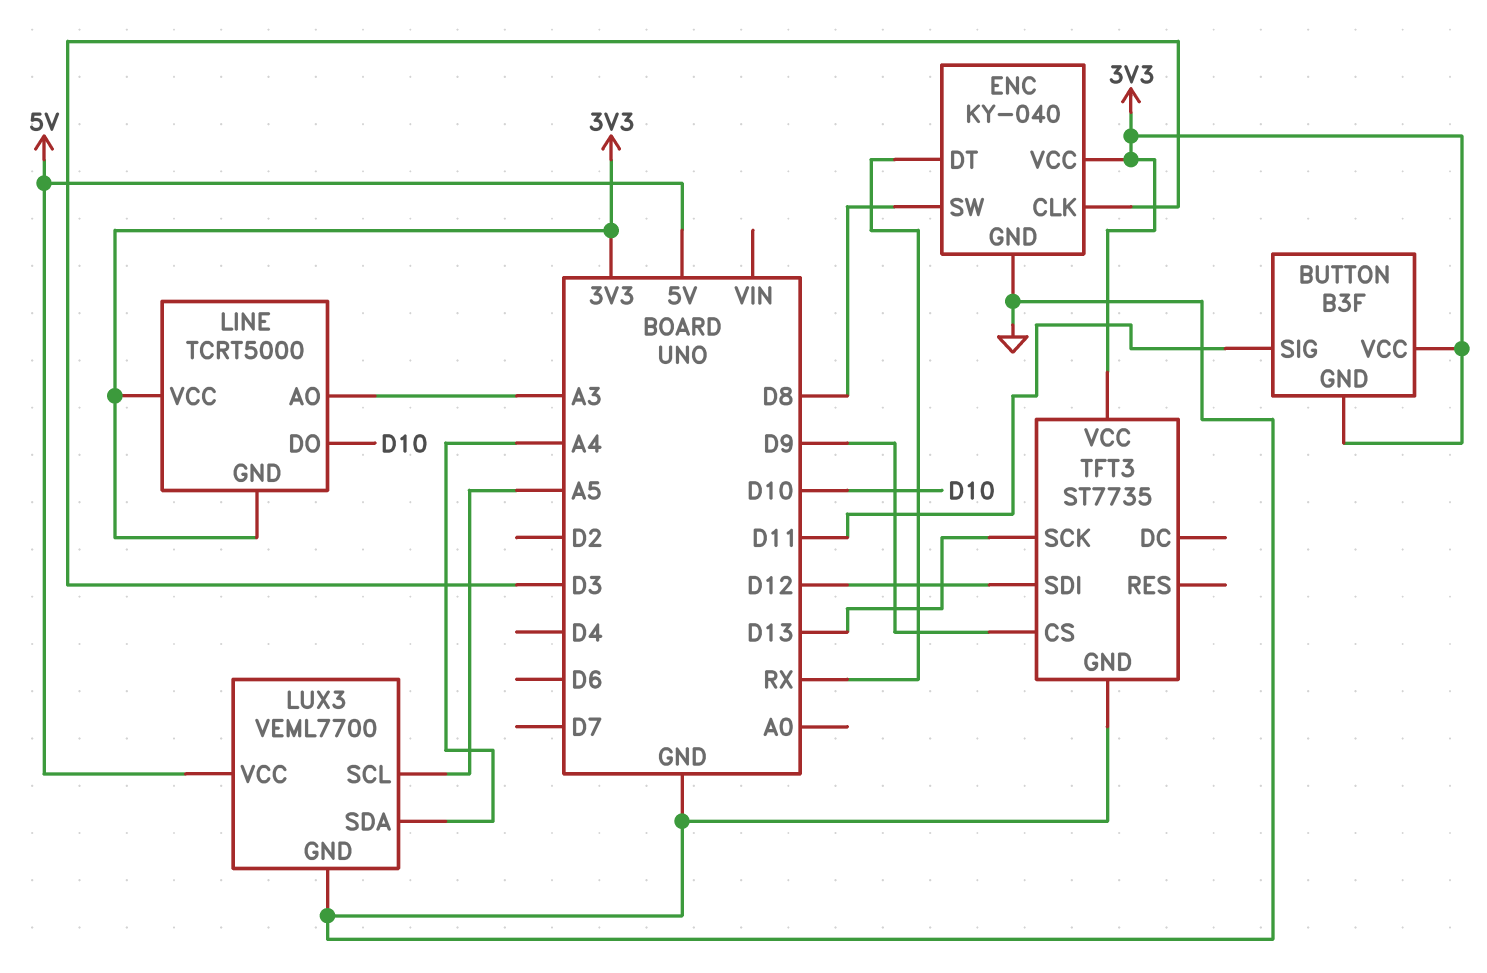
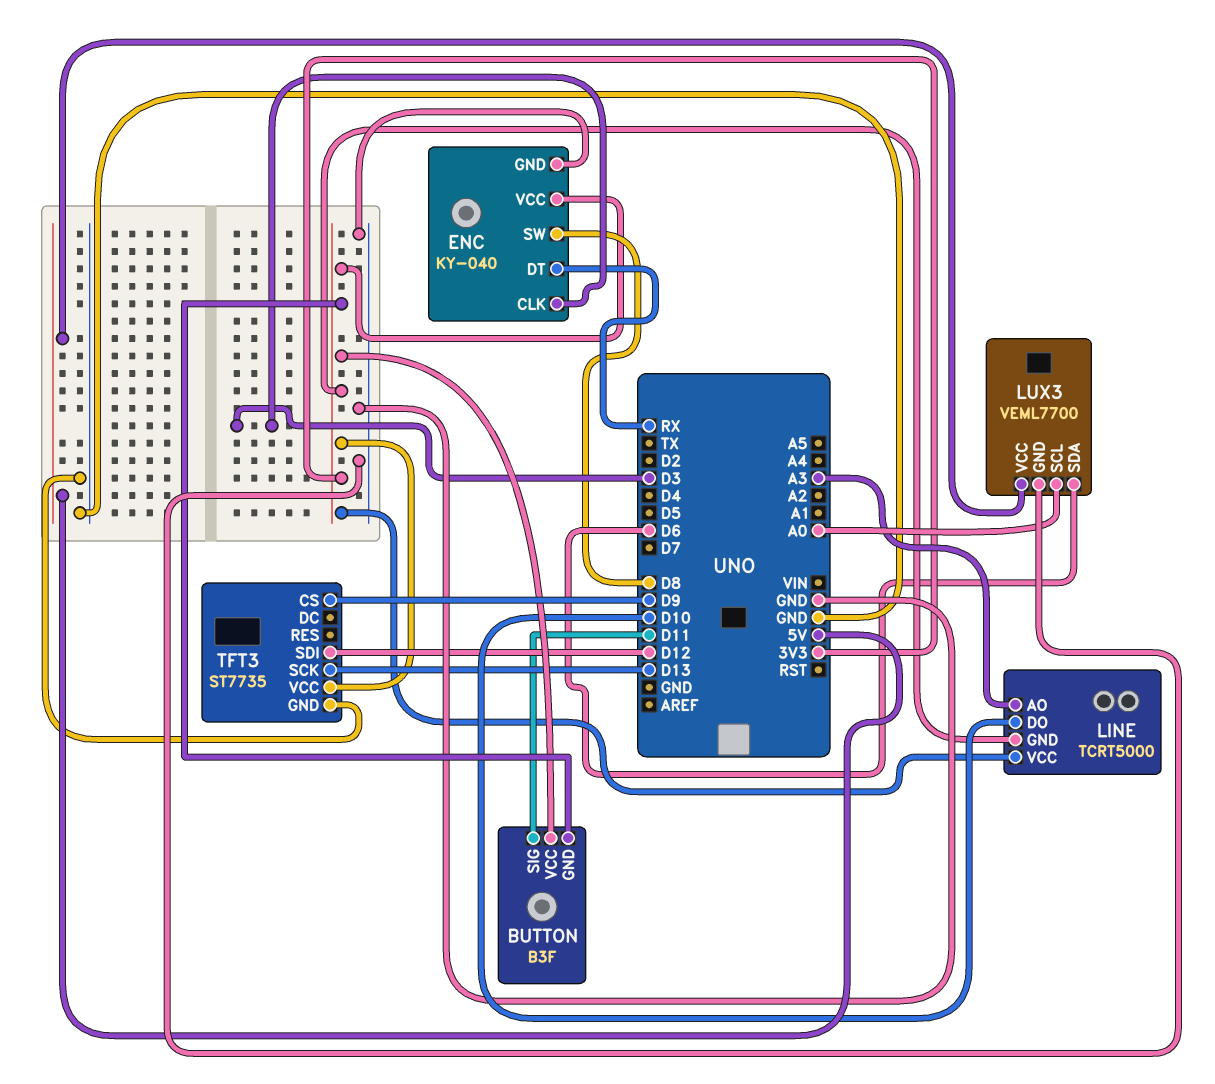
LUX3 pin SCL: A5 -> A0
LUX3 pin SDA: A4 -> D6

